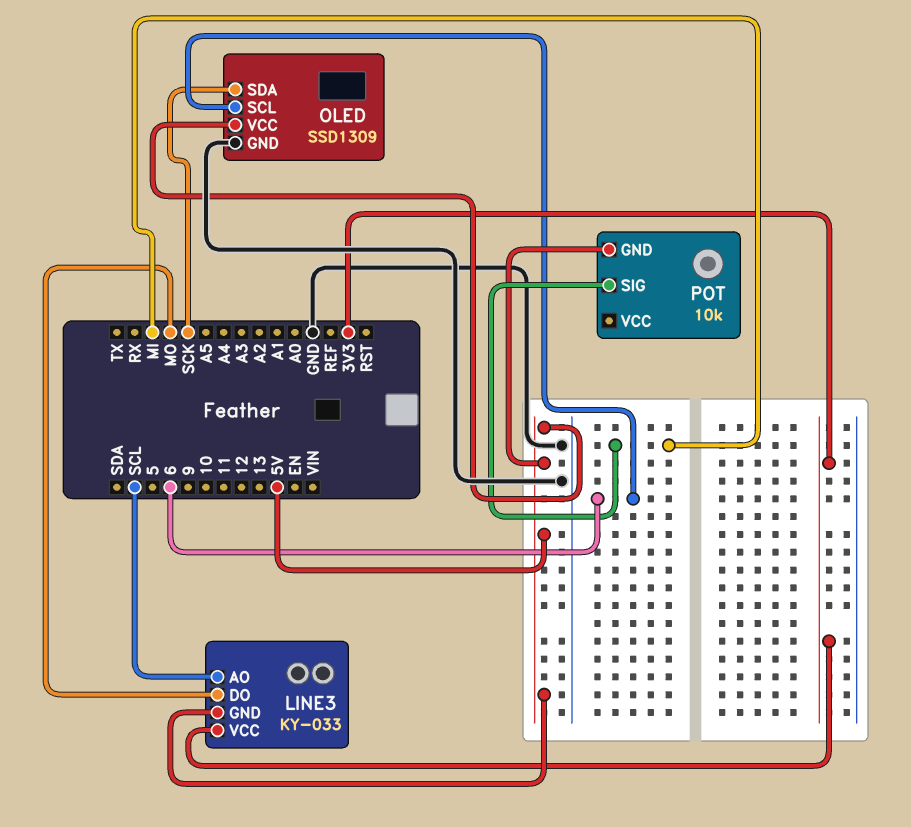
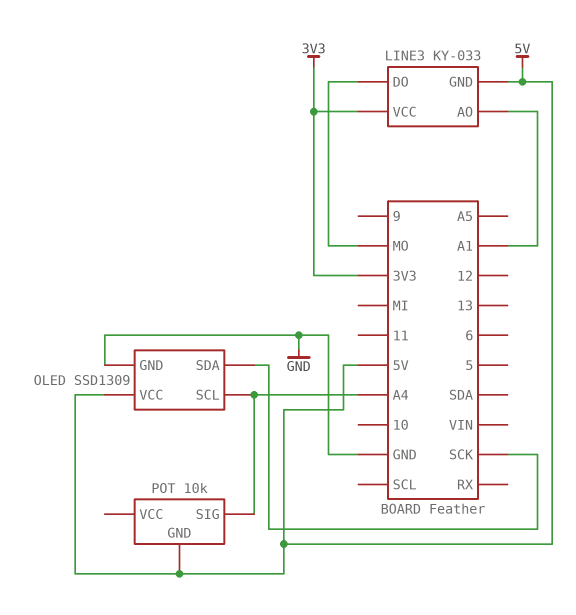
LINE3 pin AO: SCL -> A1
OLED pin SCL: 6 -> A4
POT pin SIG: MI -> A4

